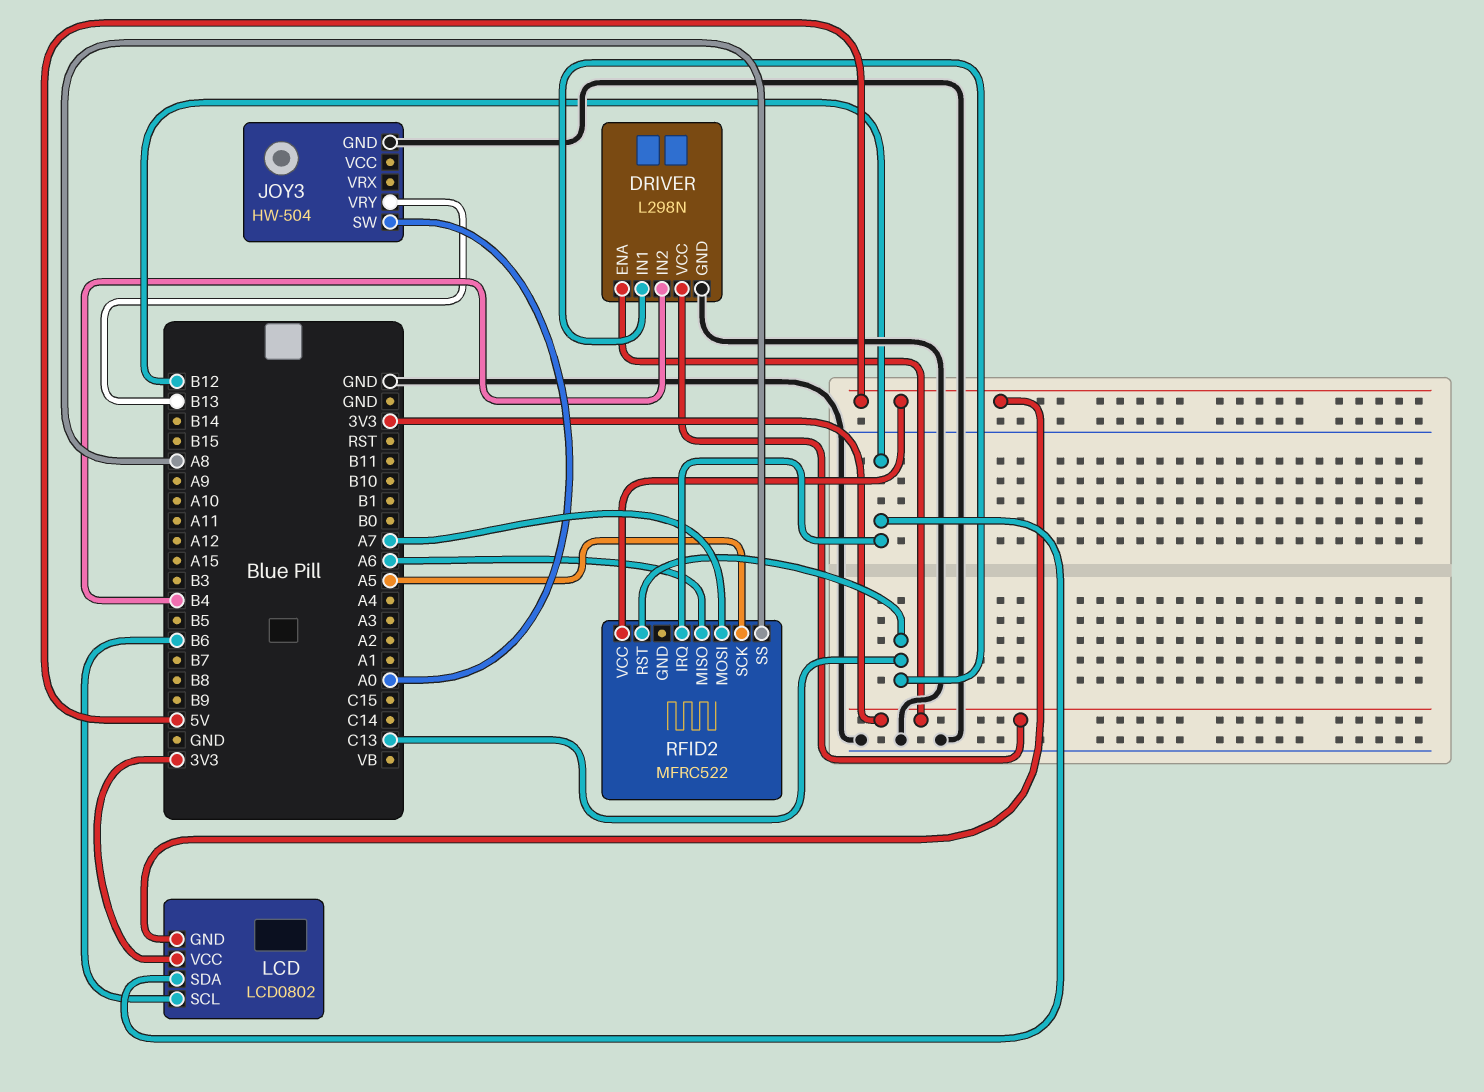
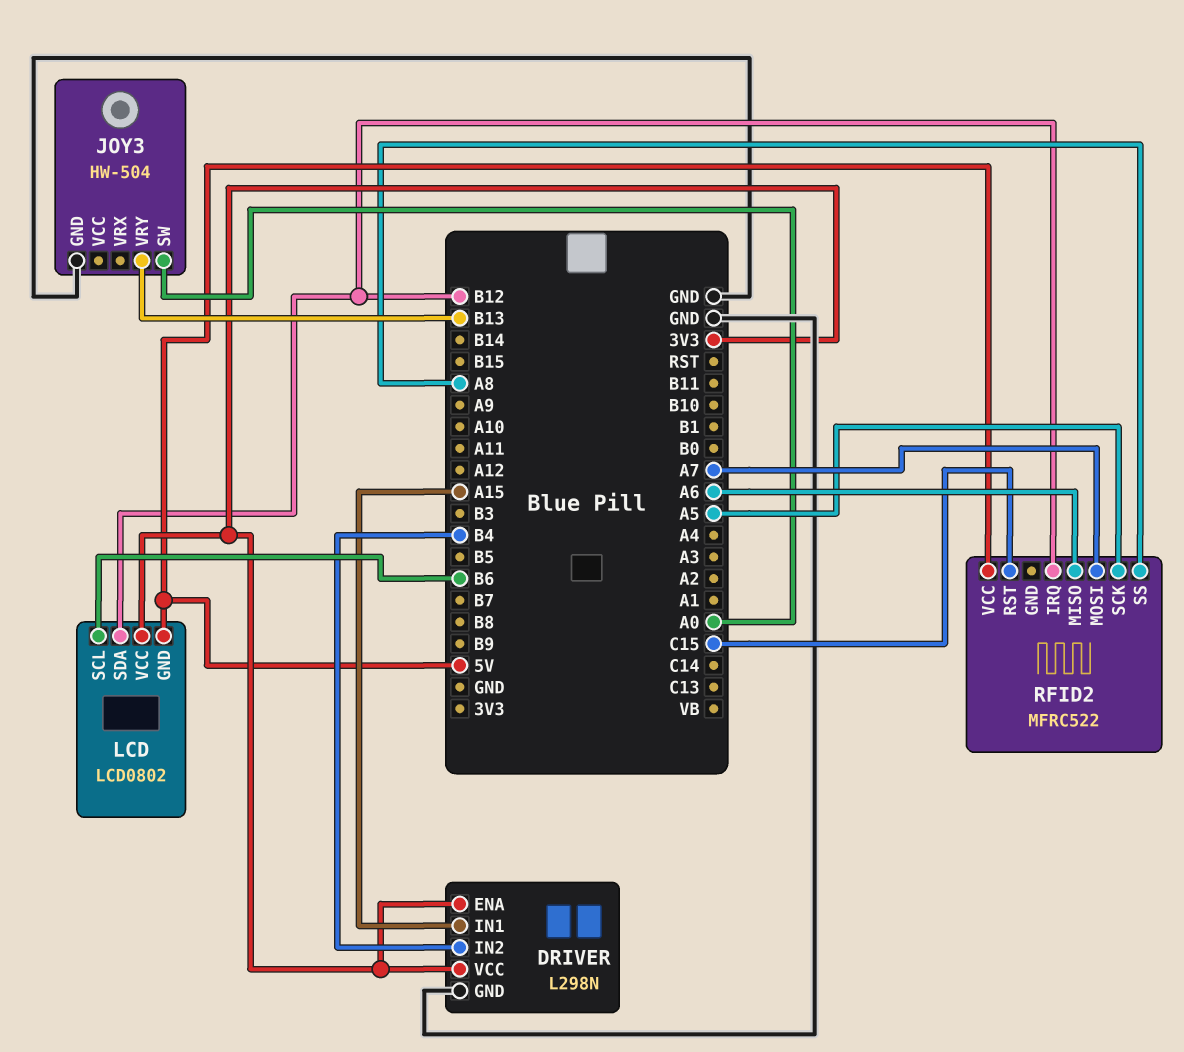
DRIVER pin IN1: C13 -> A15
RFID2 pin RST: C13 -> C15

